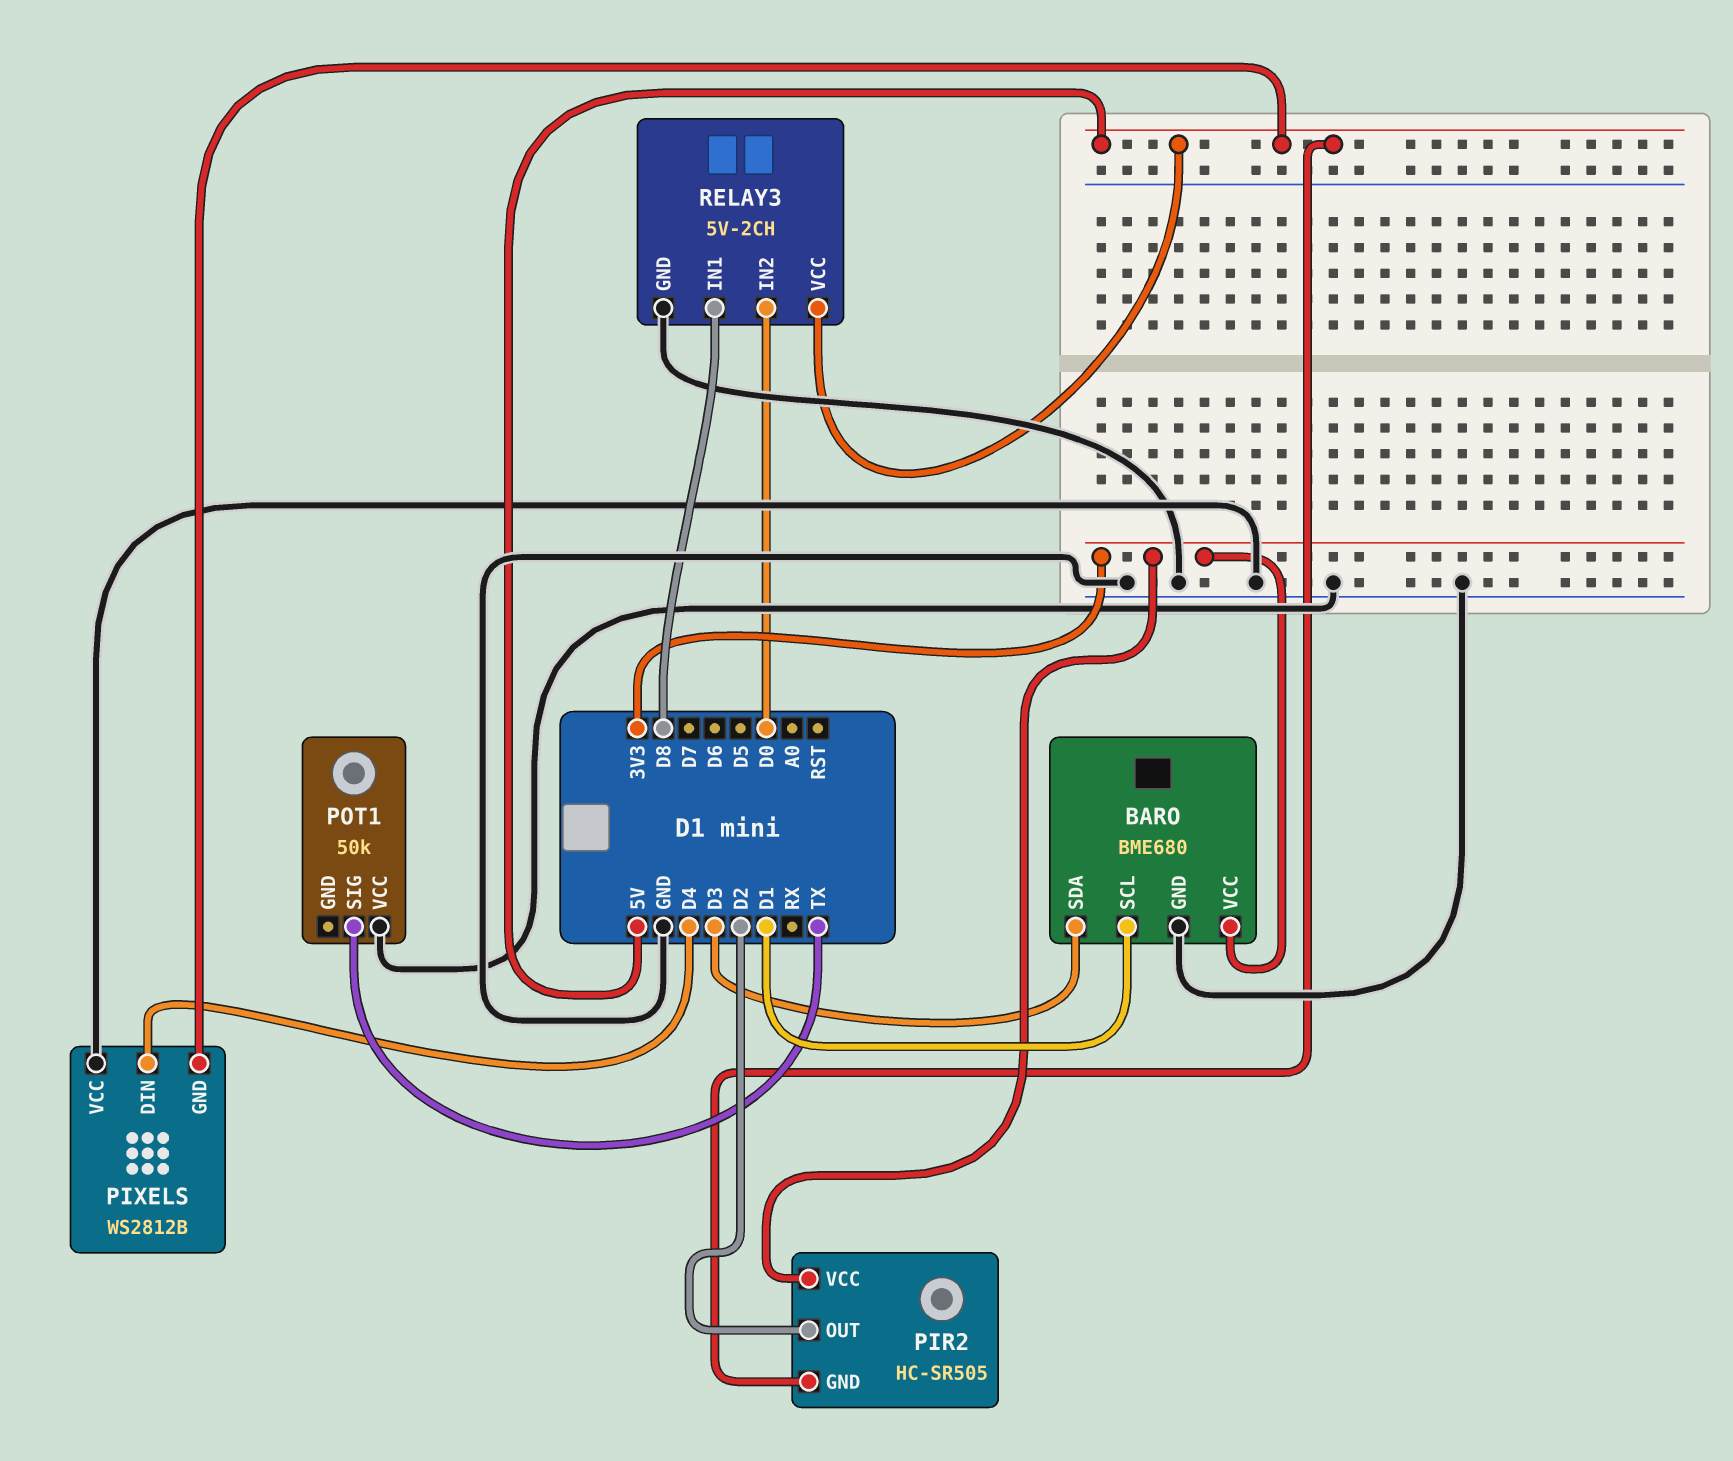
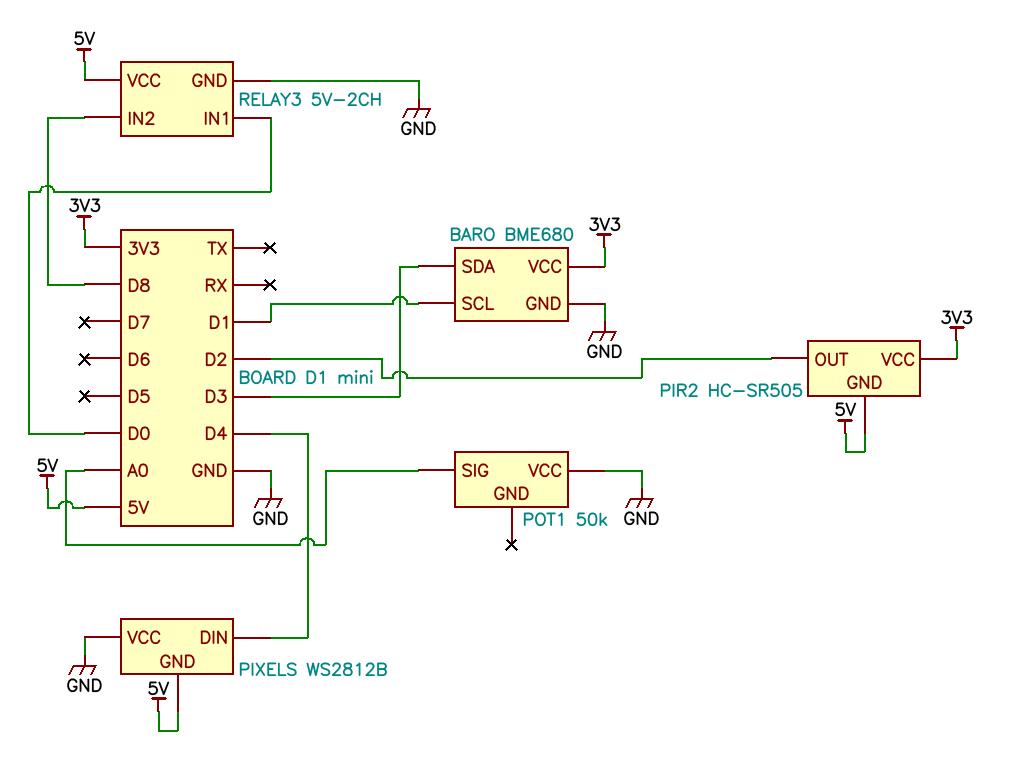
POT1 pin SIG: TX -> A0
RELAY3 pin IN1: D8 -> D0
RELAY3 pin IN2: D0 -> D8

